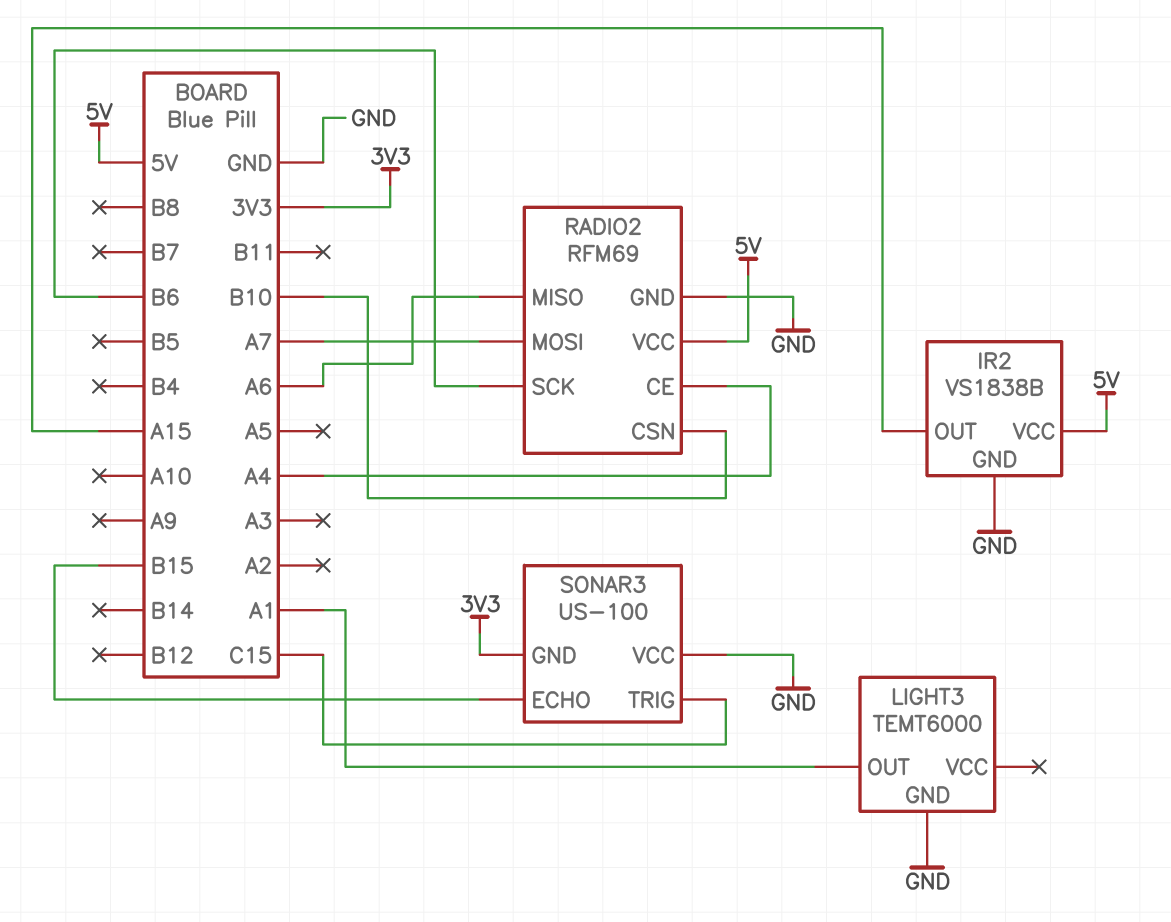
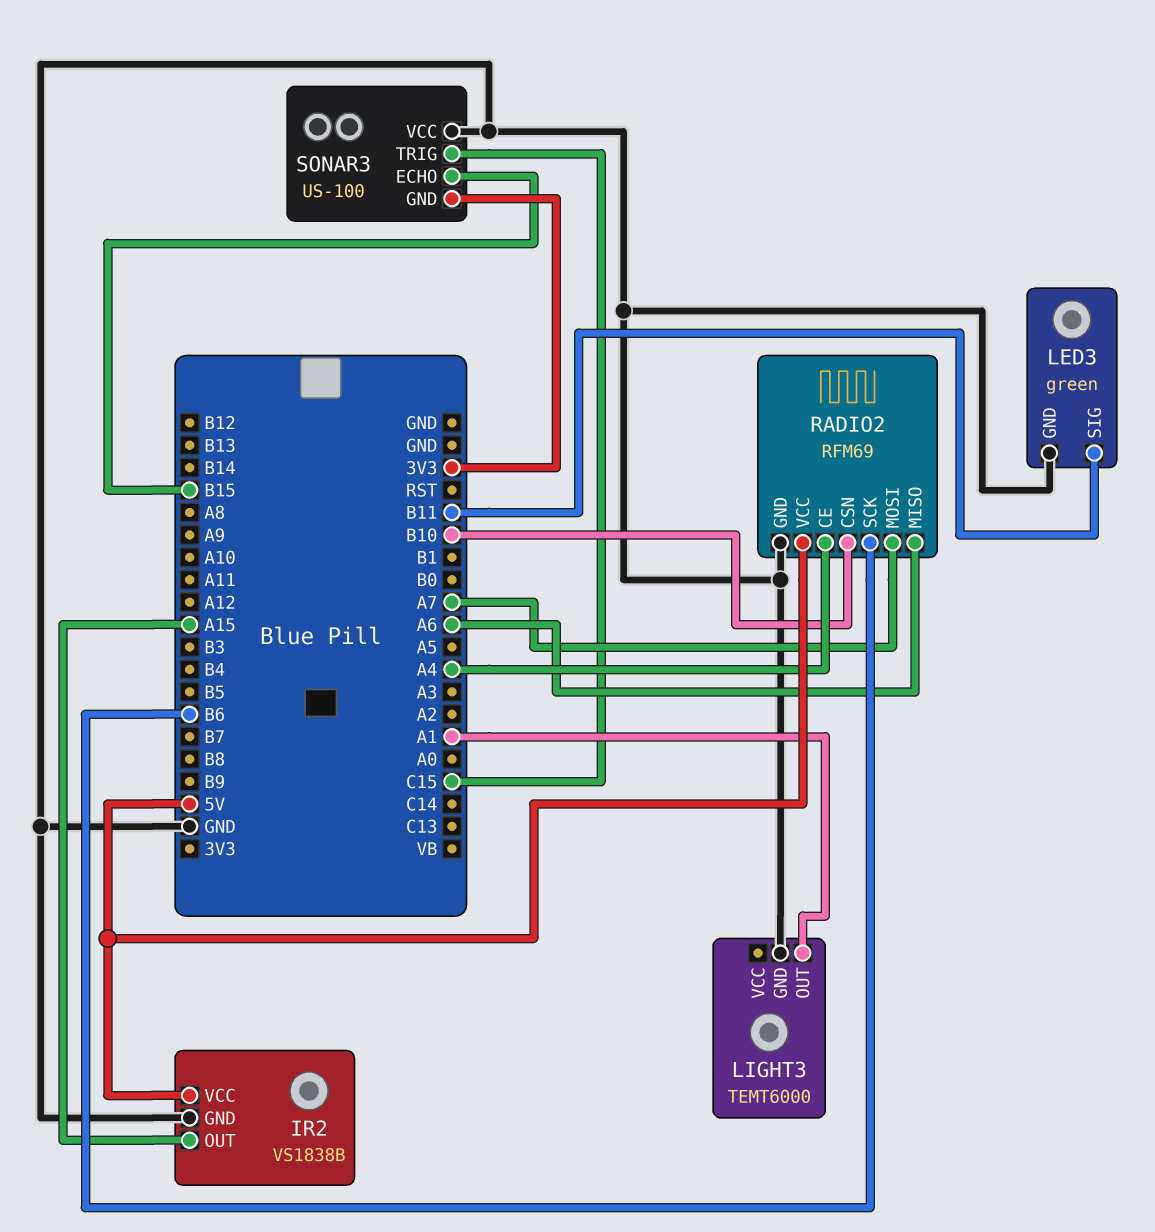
LED3: none -> green
LED3 pin GND: none -> GND
LED3 pin SIG: none -> B11

